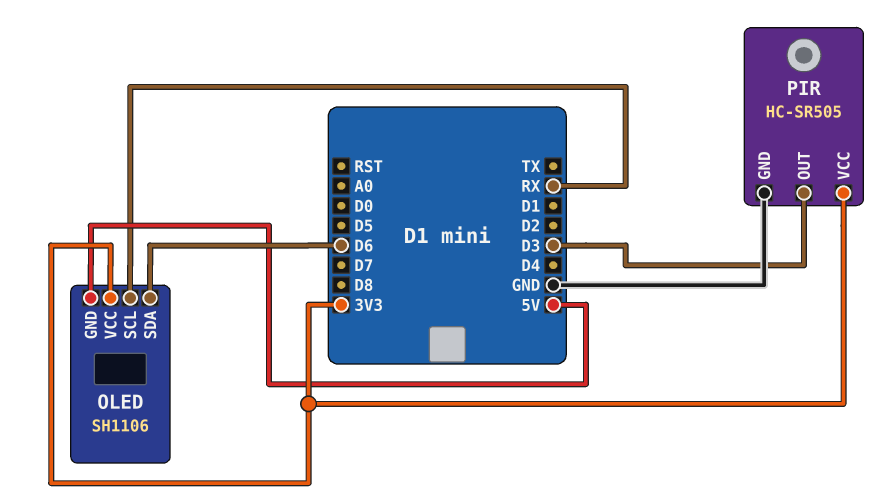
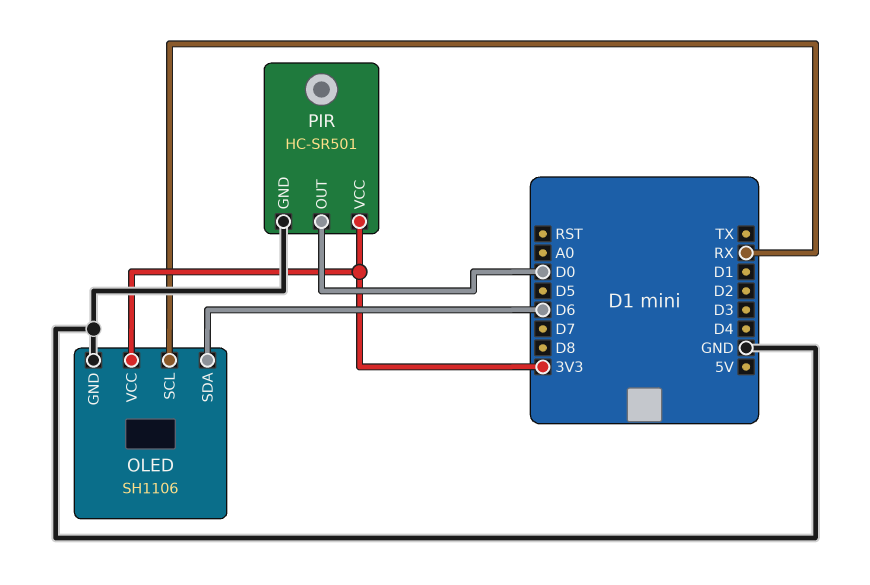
OLED pin GND: 5V -> GND
PIR: HC-SR505 -> HC-SR501
PIR pin OUT: D3 -> D0

